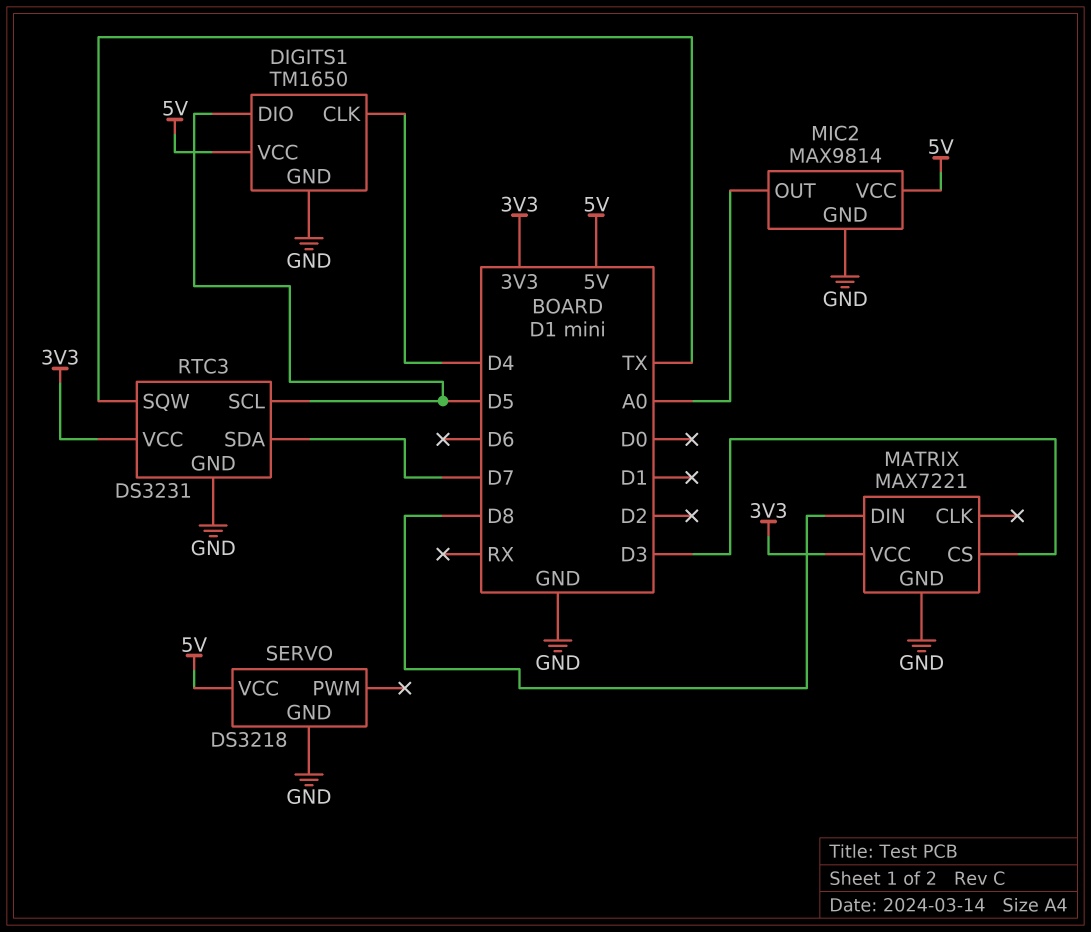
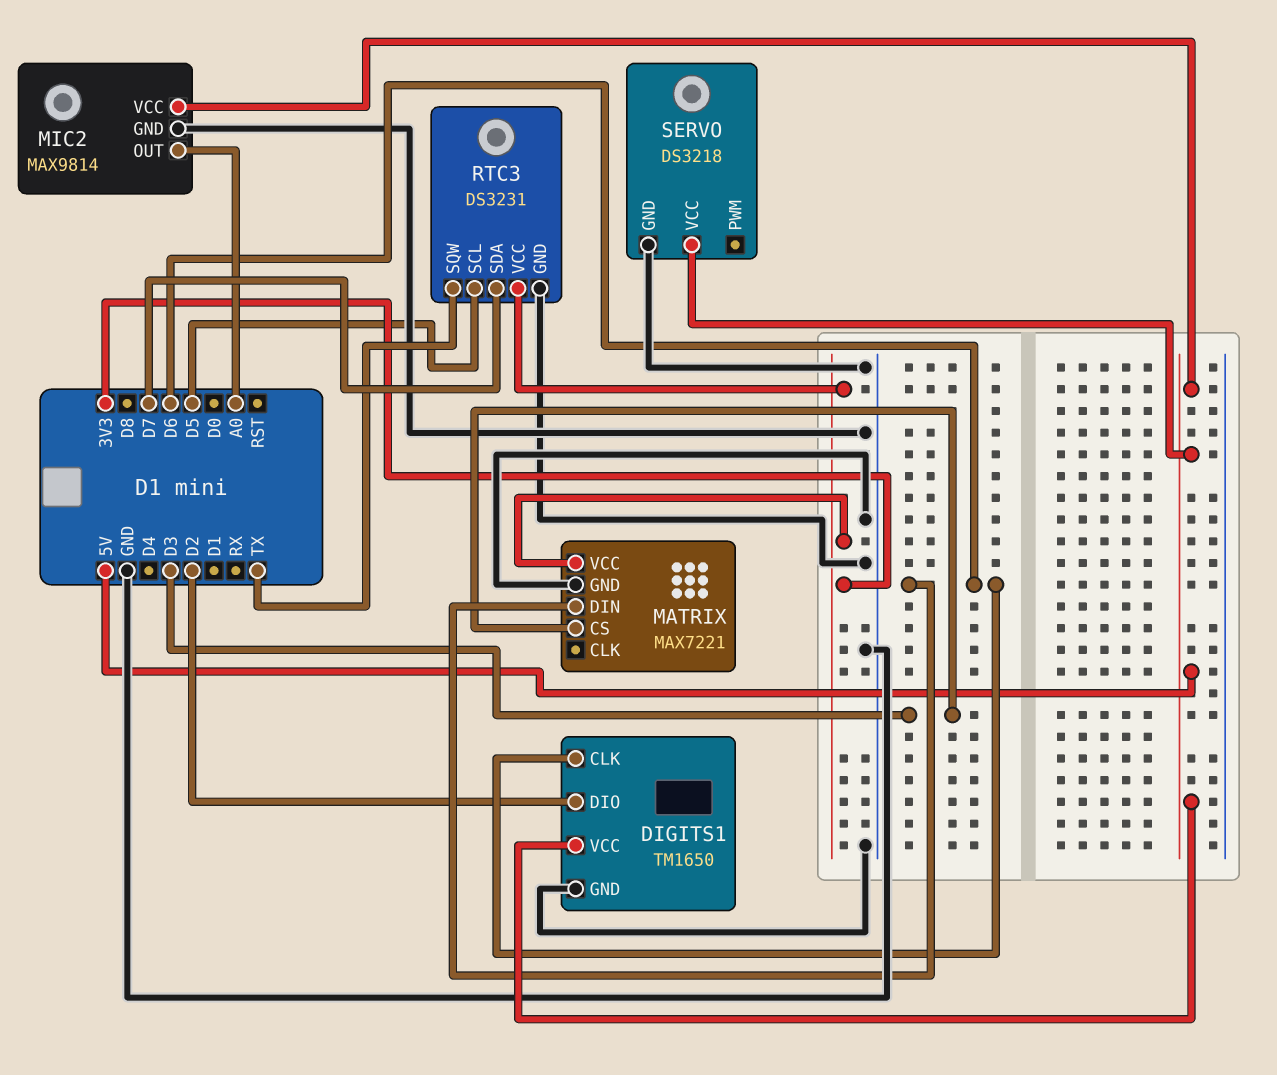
DIGITS1 pin CLK: D4 -> D6
DIGITS1 pin DIO: D5 -> D2
MATRIX pin DIN: D8 -> D6

